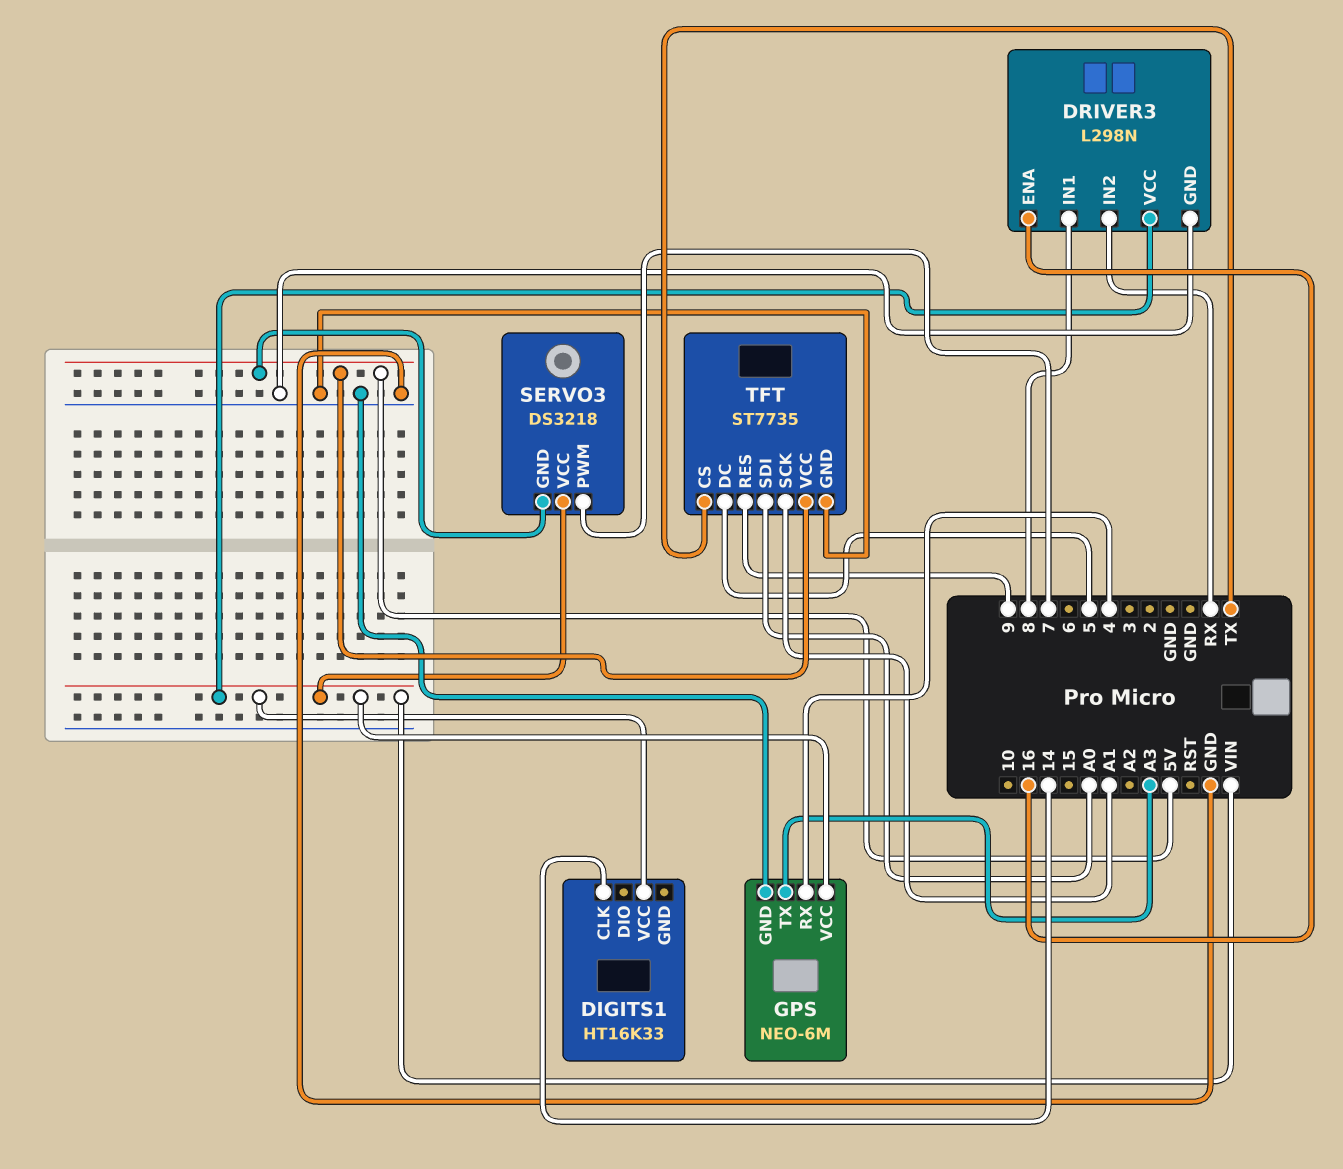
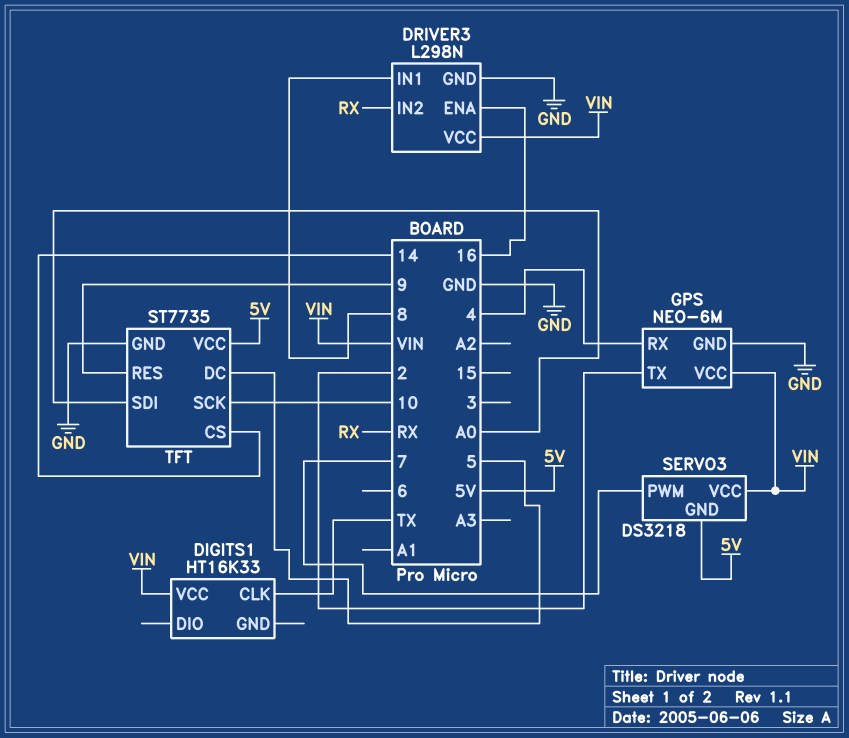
DIGITS1 pin CLK: 14 -> TX
GPS pin TX: A3 -> 2
TFT pin CS: TX -> 14
TFT pin SCK: A1 -> 10

